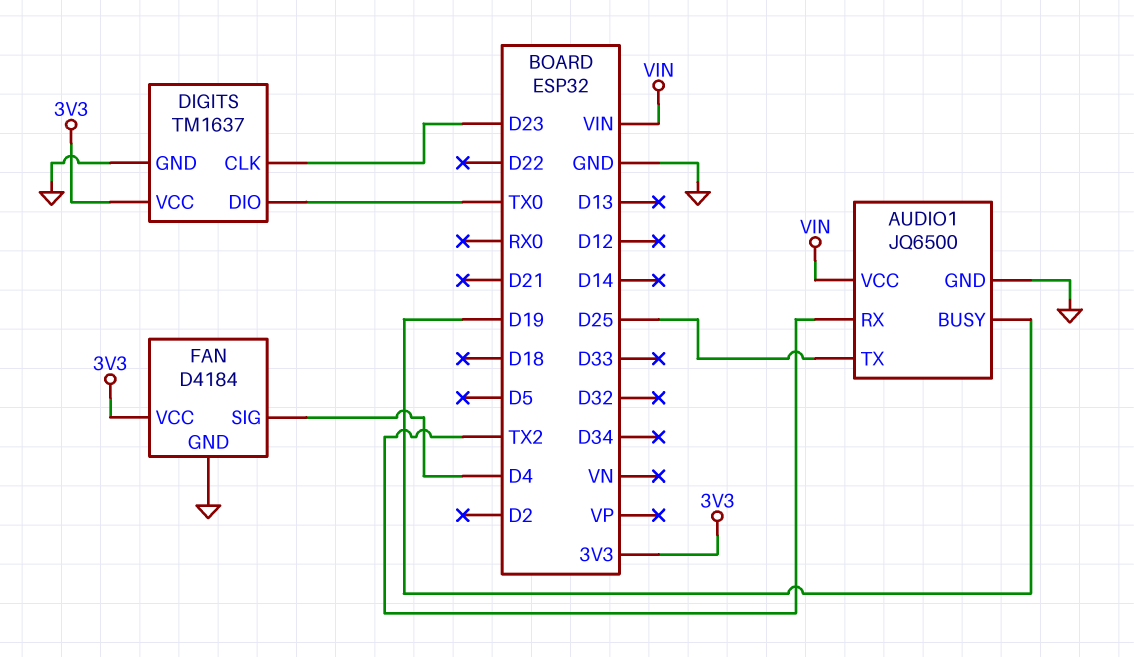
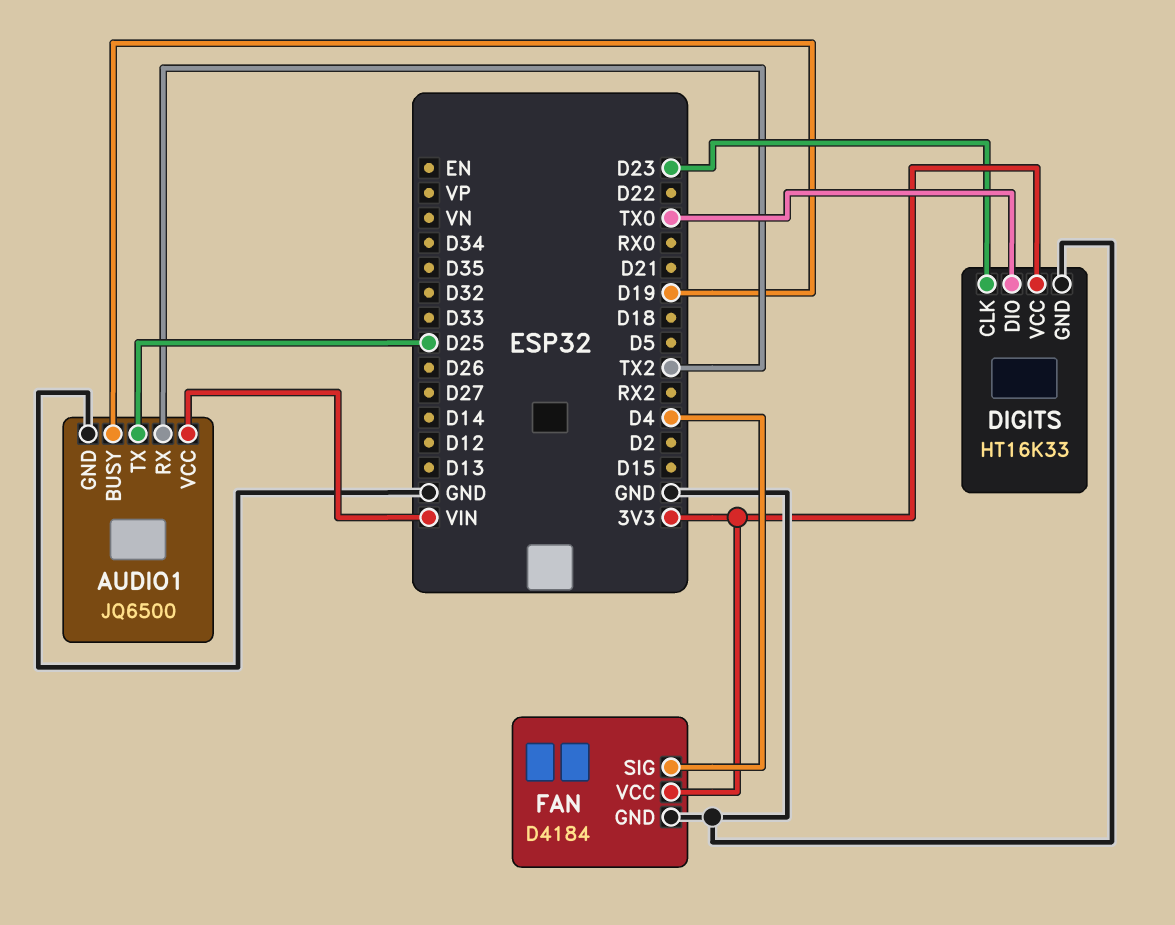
DIGITS: TM1637 -> HT16K33

